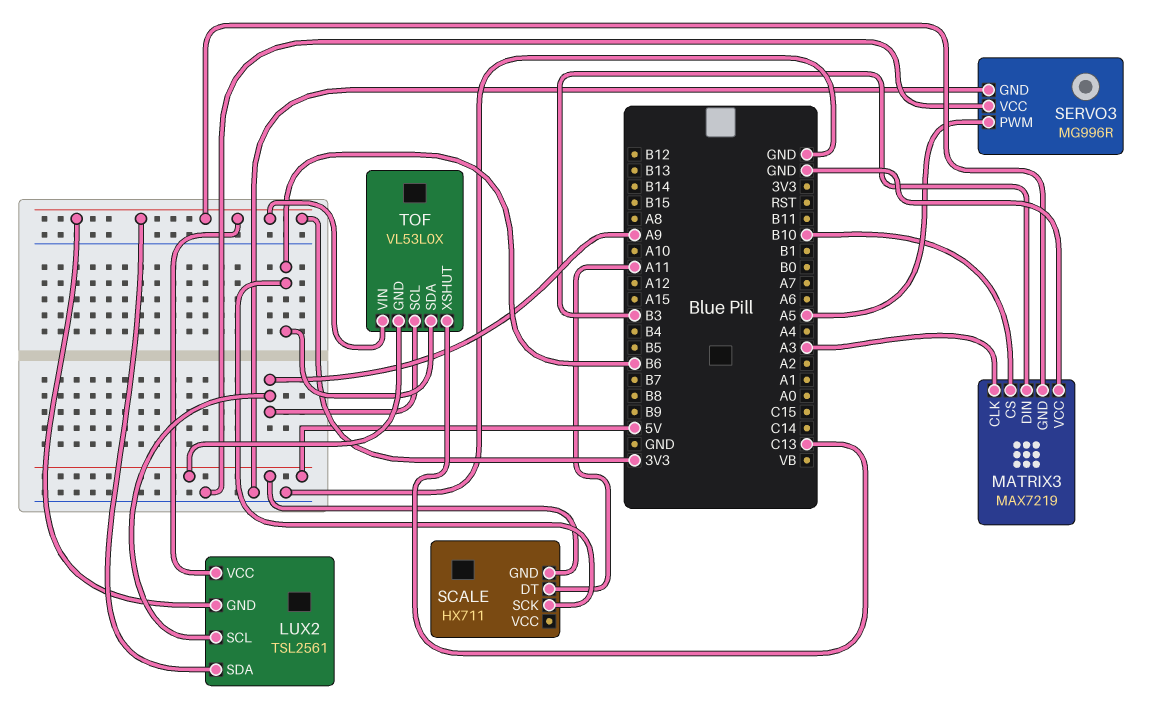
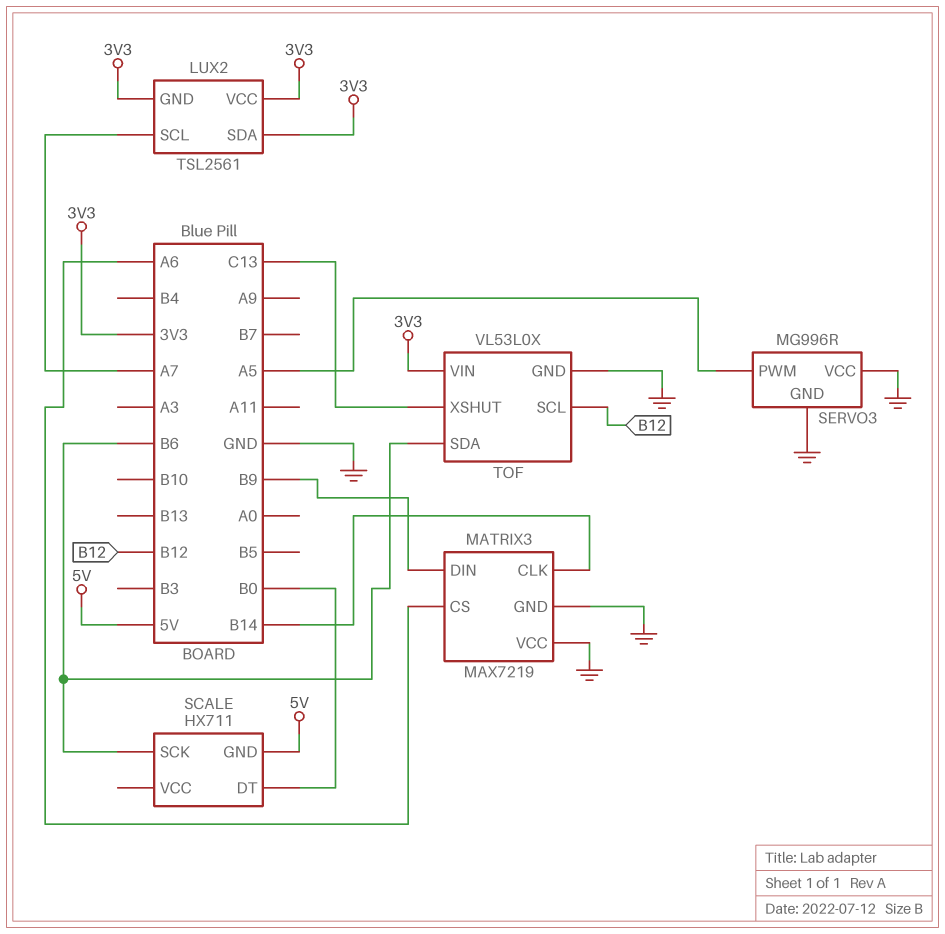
LUX2 pin SCL: A9 -> A7
MATRIX3 pin CLK: A3 -> B14
MATRIX3 pin CS: B10 -> A6
MATRIX3 pin DIN: B3 -> B9
MATRIX3 pin GND: 3V3 -> GND
SCALE pin DT: A11 -> B0
TOF pin GND: 5V -> GND
TOF pin SCL: A9 -> B12

